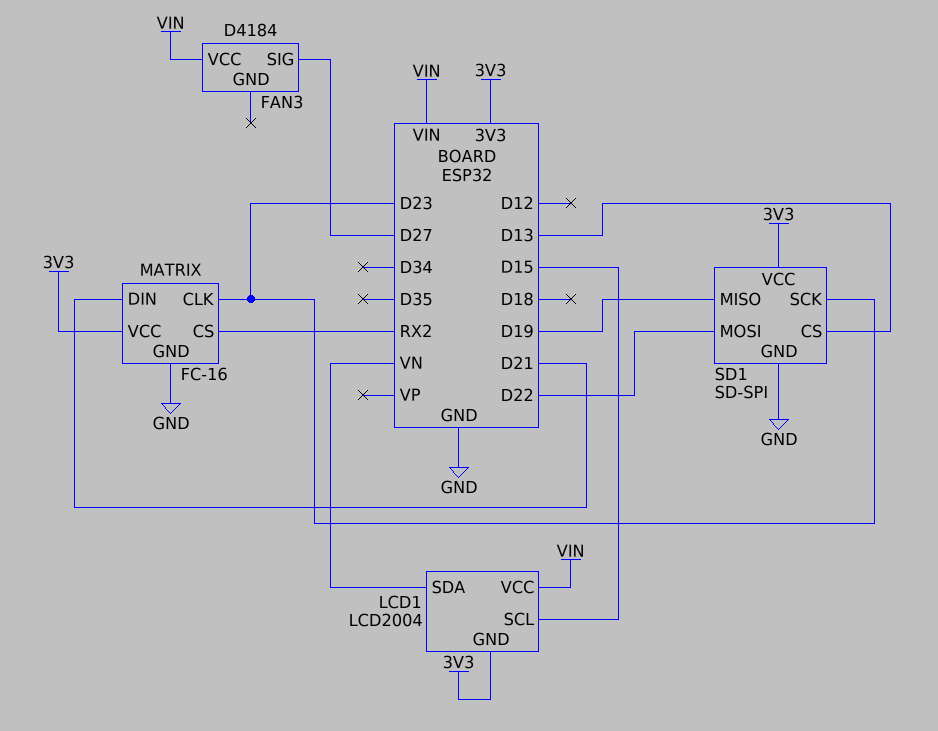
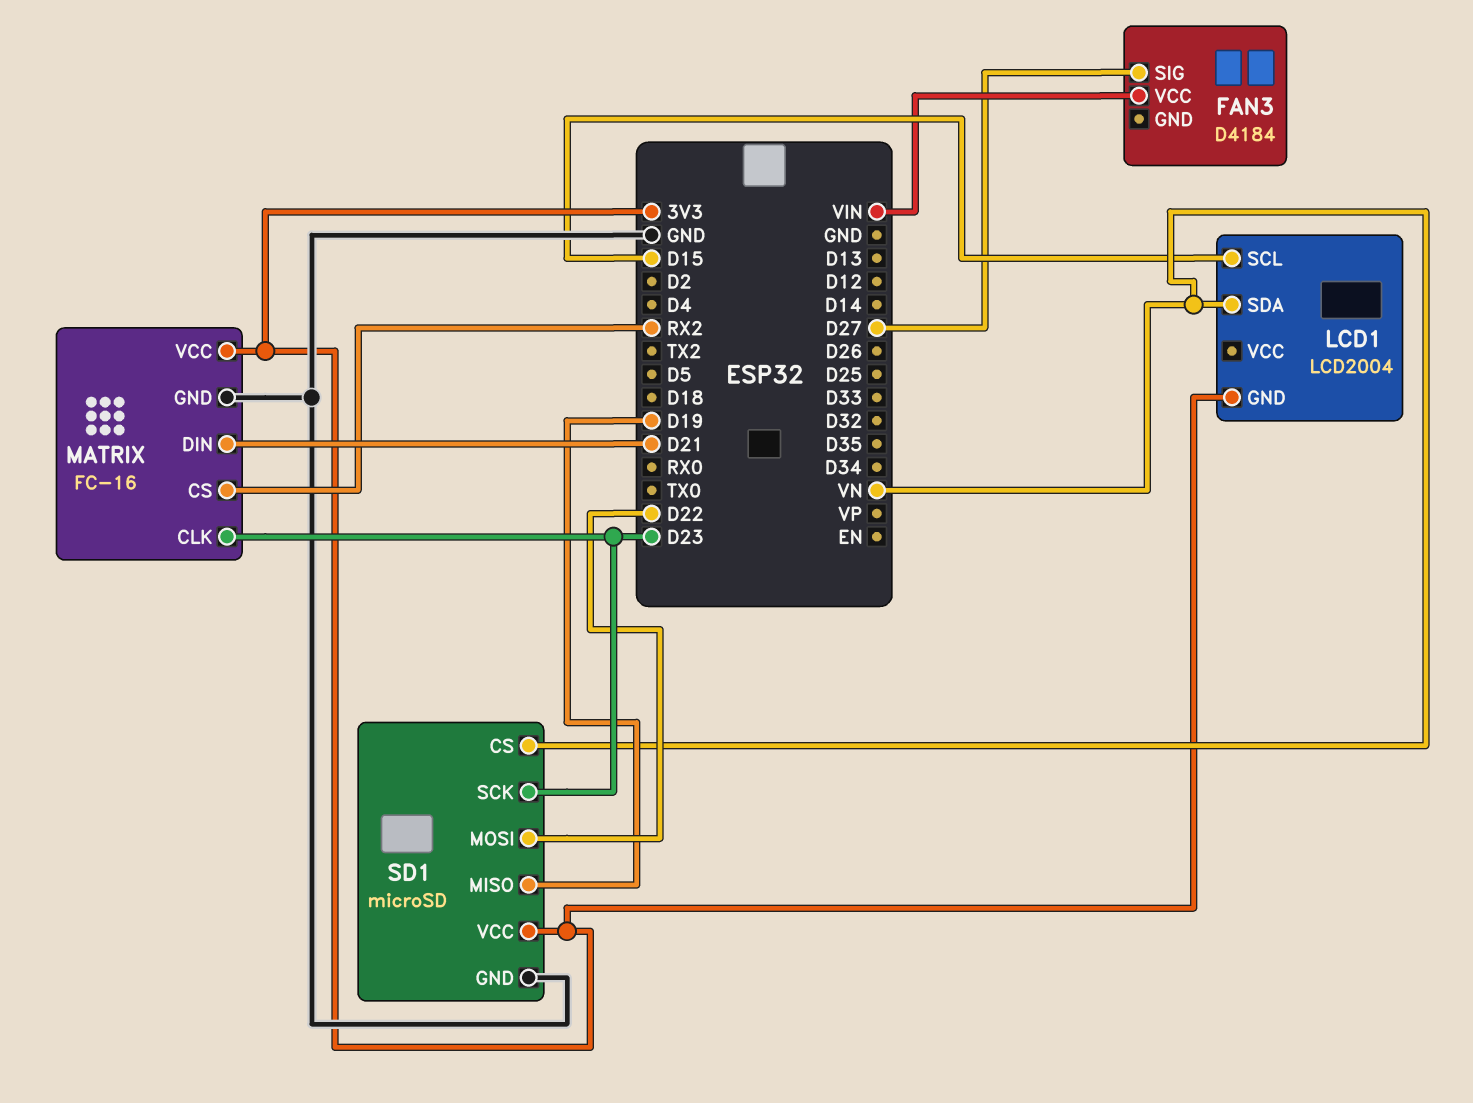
LCD1 pin VCC: VIN -> none
SD1: SD-SPI -> microSD
SD1 pin CS: D13 -> VN

